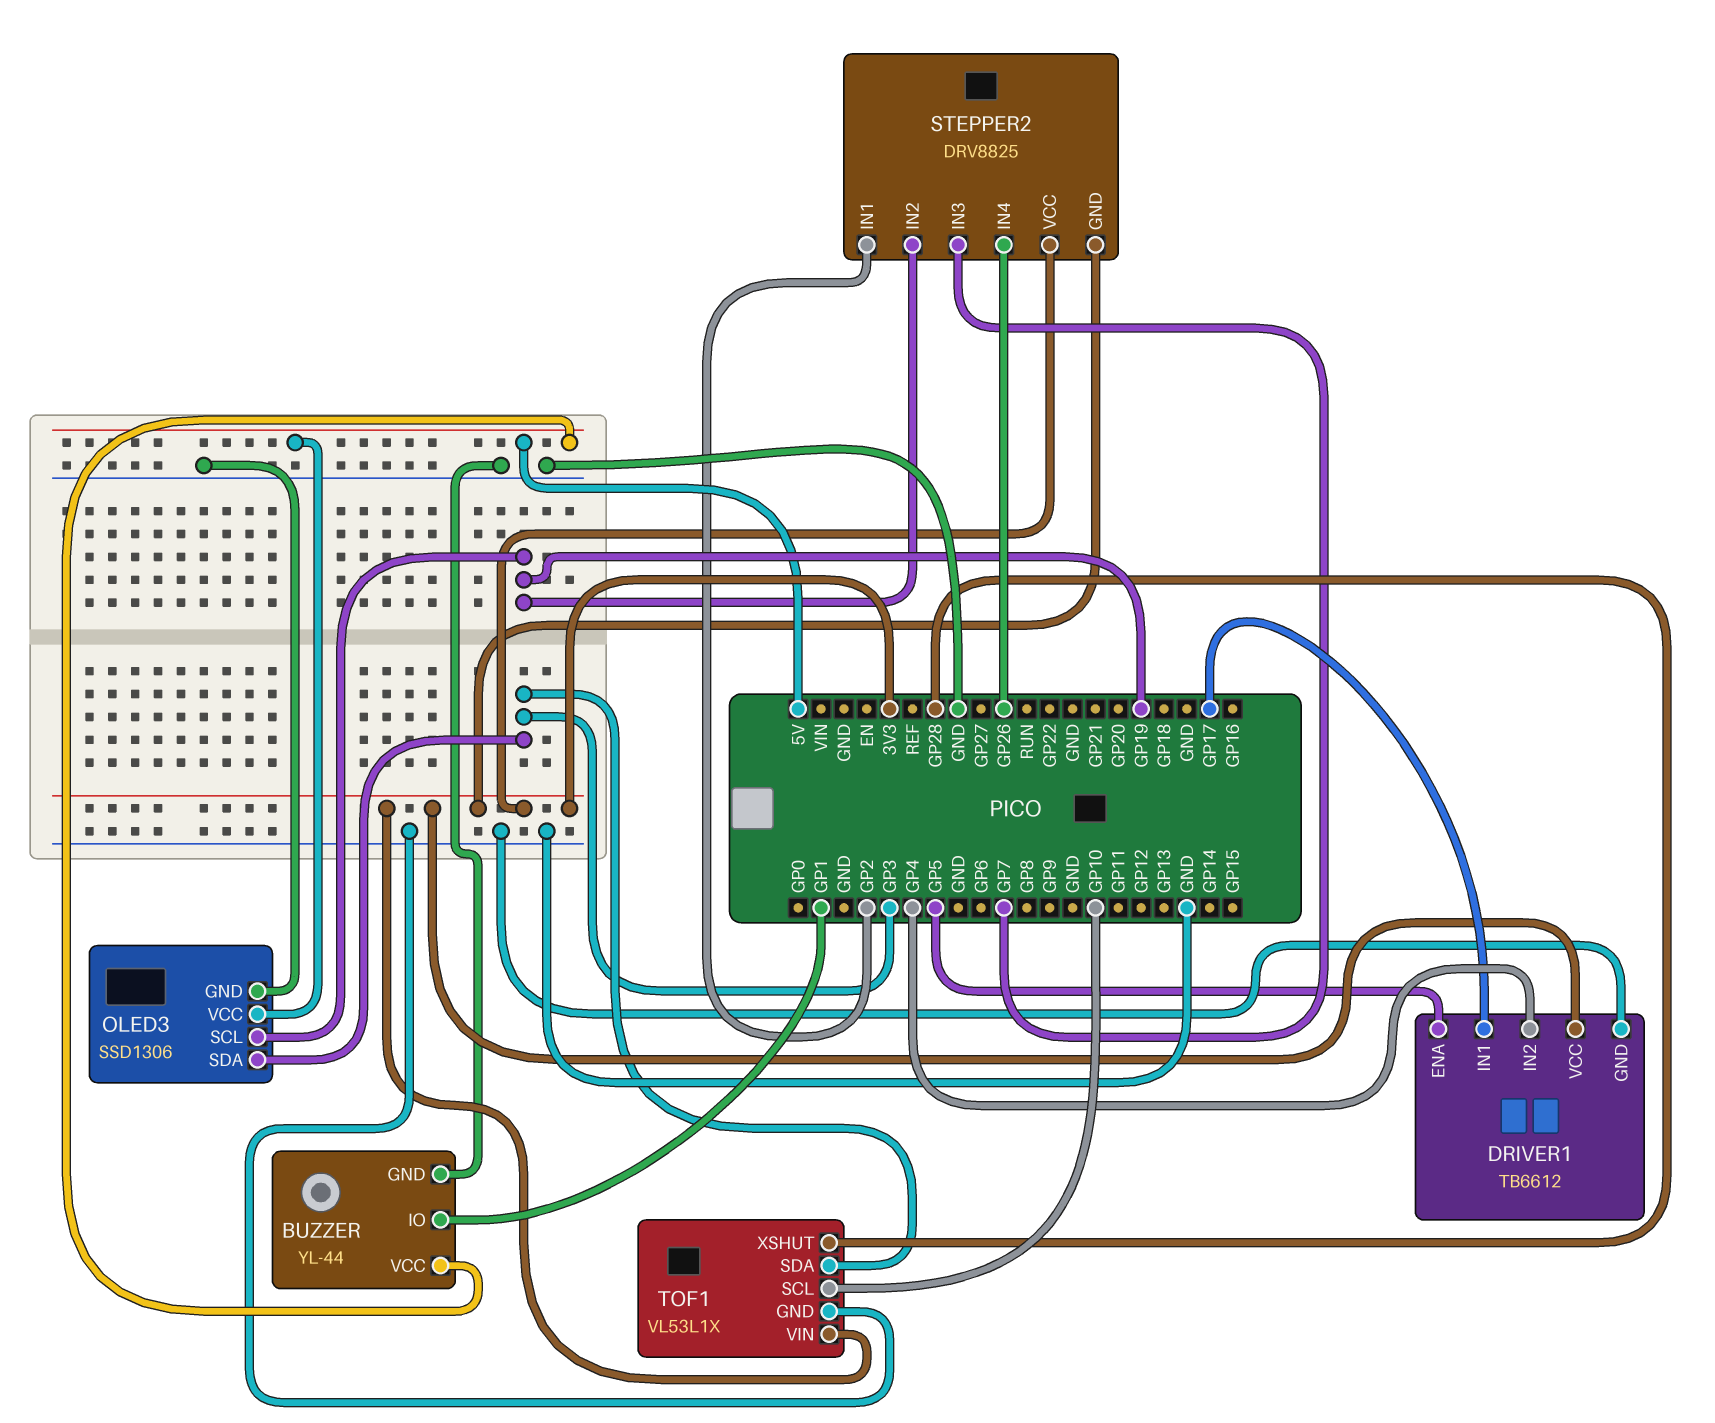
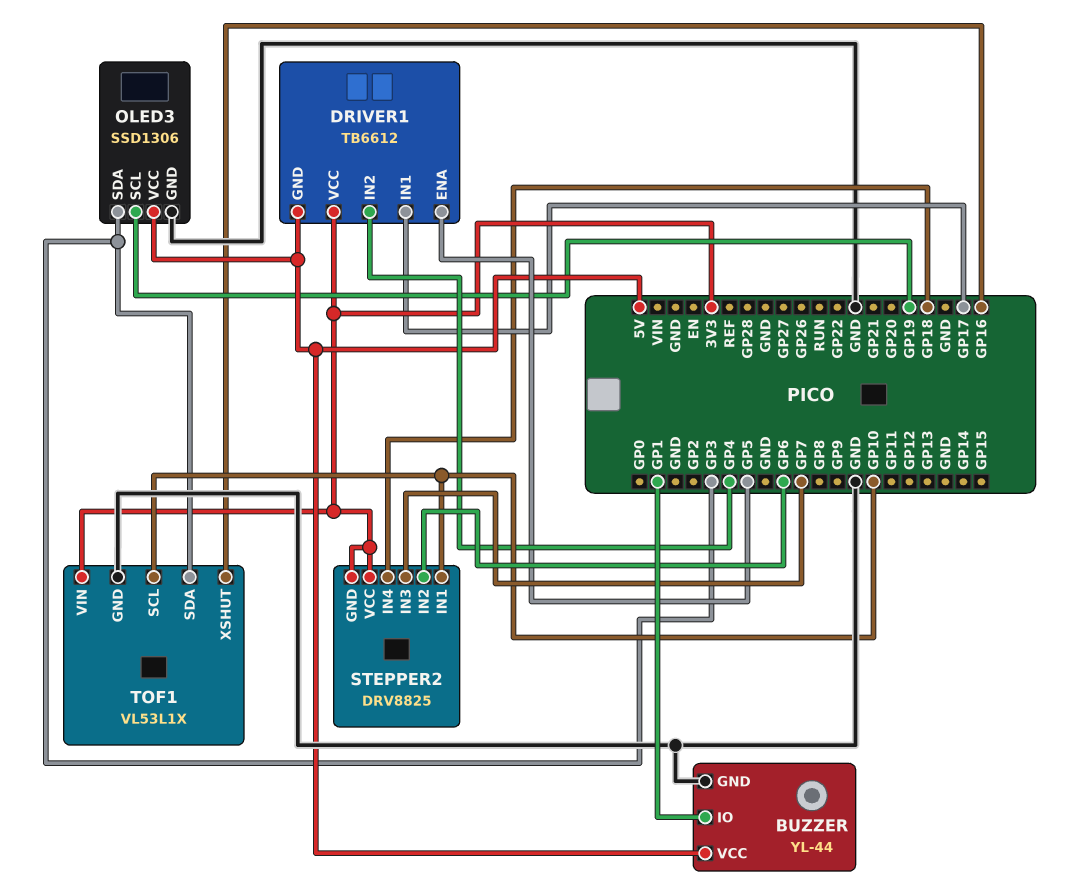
DRIVER1 pin GND: GND -> 5V
STEPPER2 pin IN1: GP2 -> GP10
STEPPER2 pin IN2: GP19 -> GP6
STEPPER2 pin IN4: GP26 -> GP18
TOF1 pin XSHUT: GP28 -> GP16

